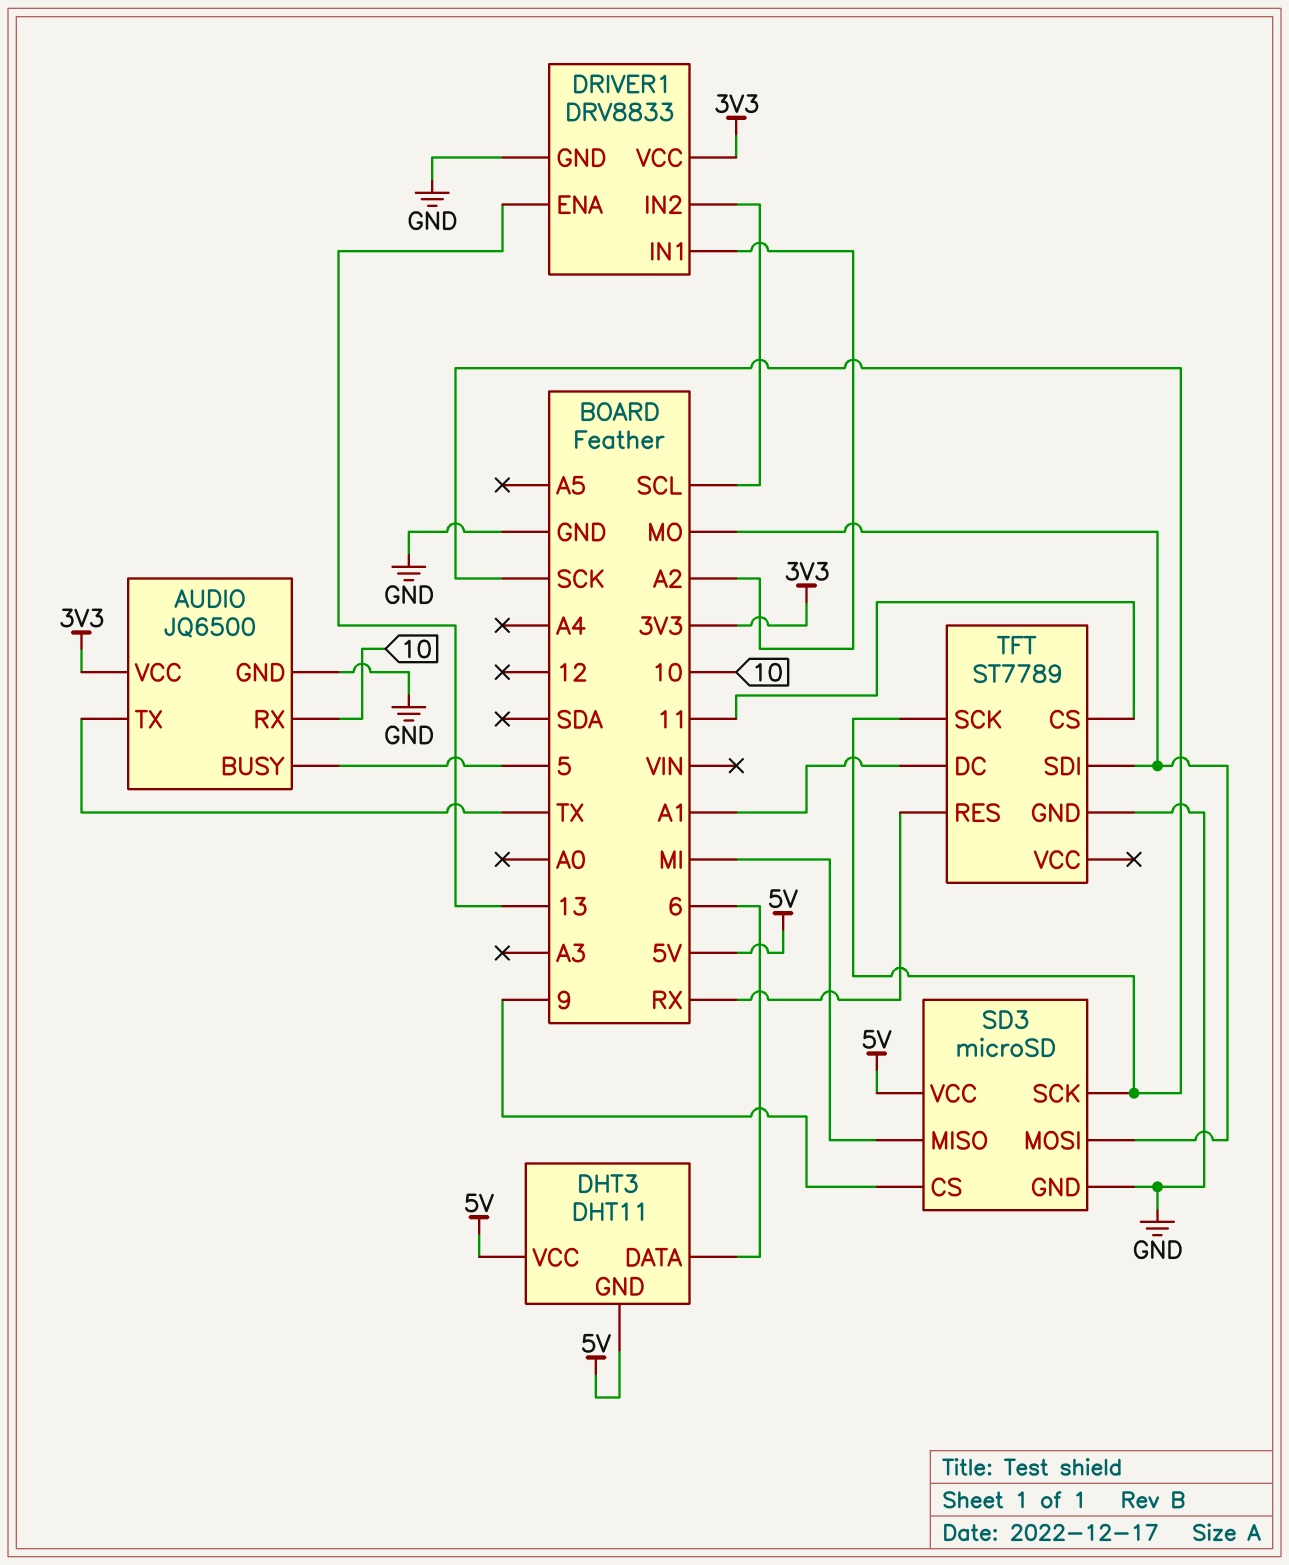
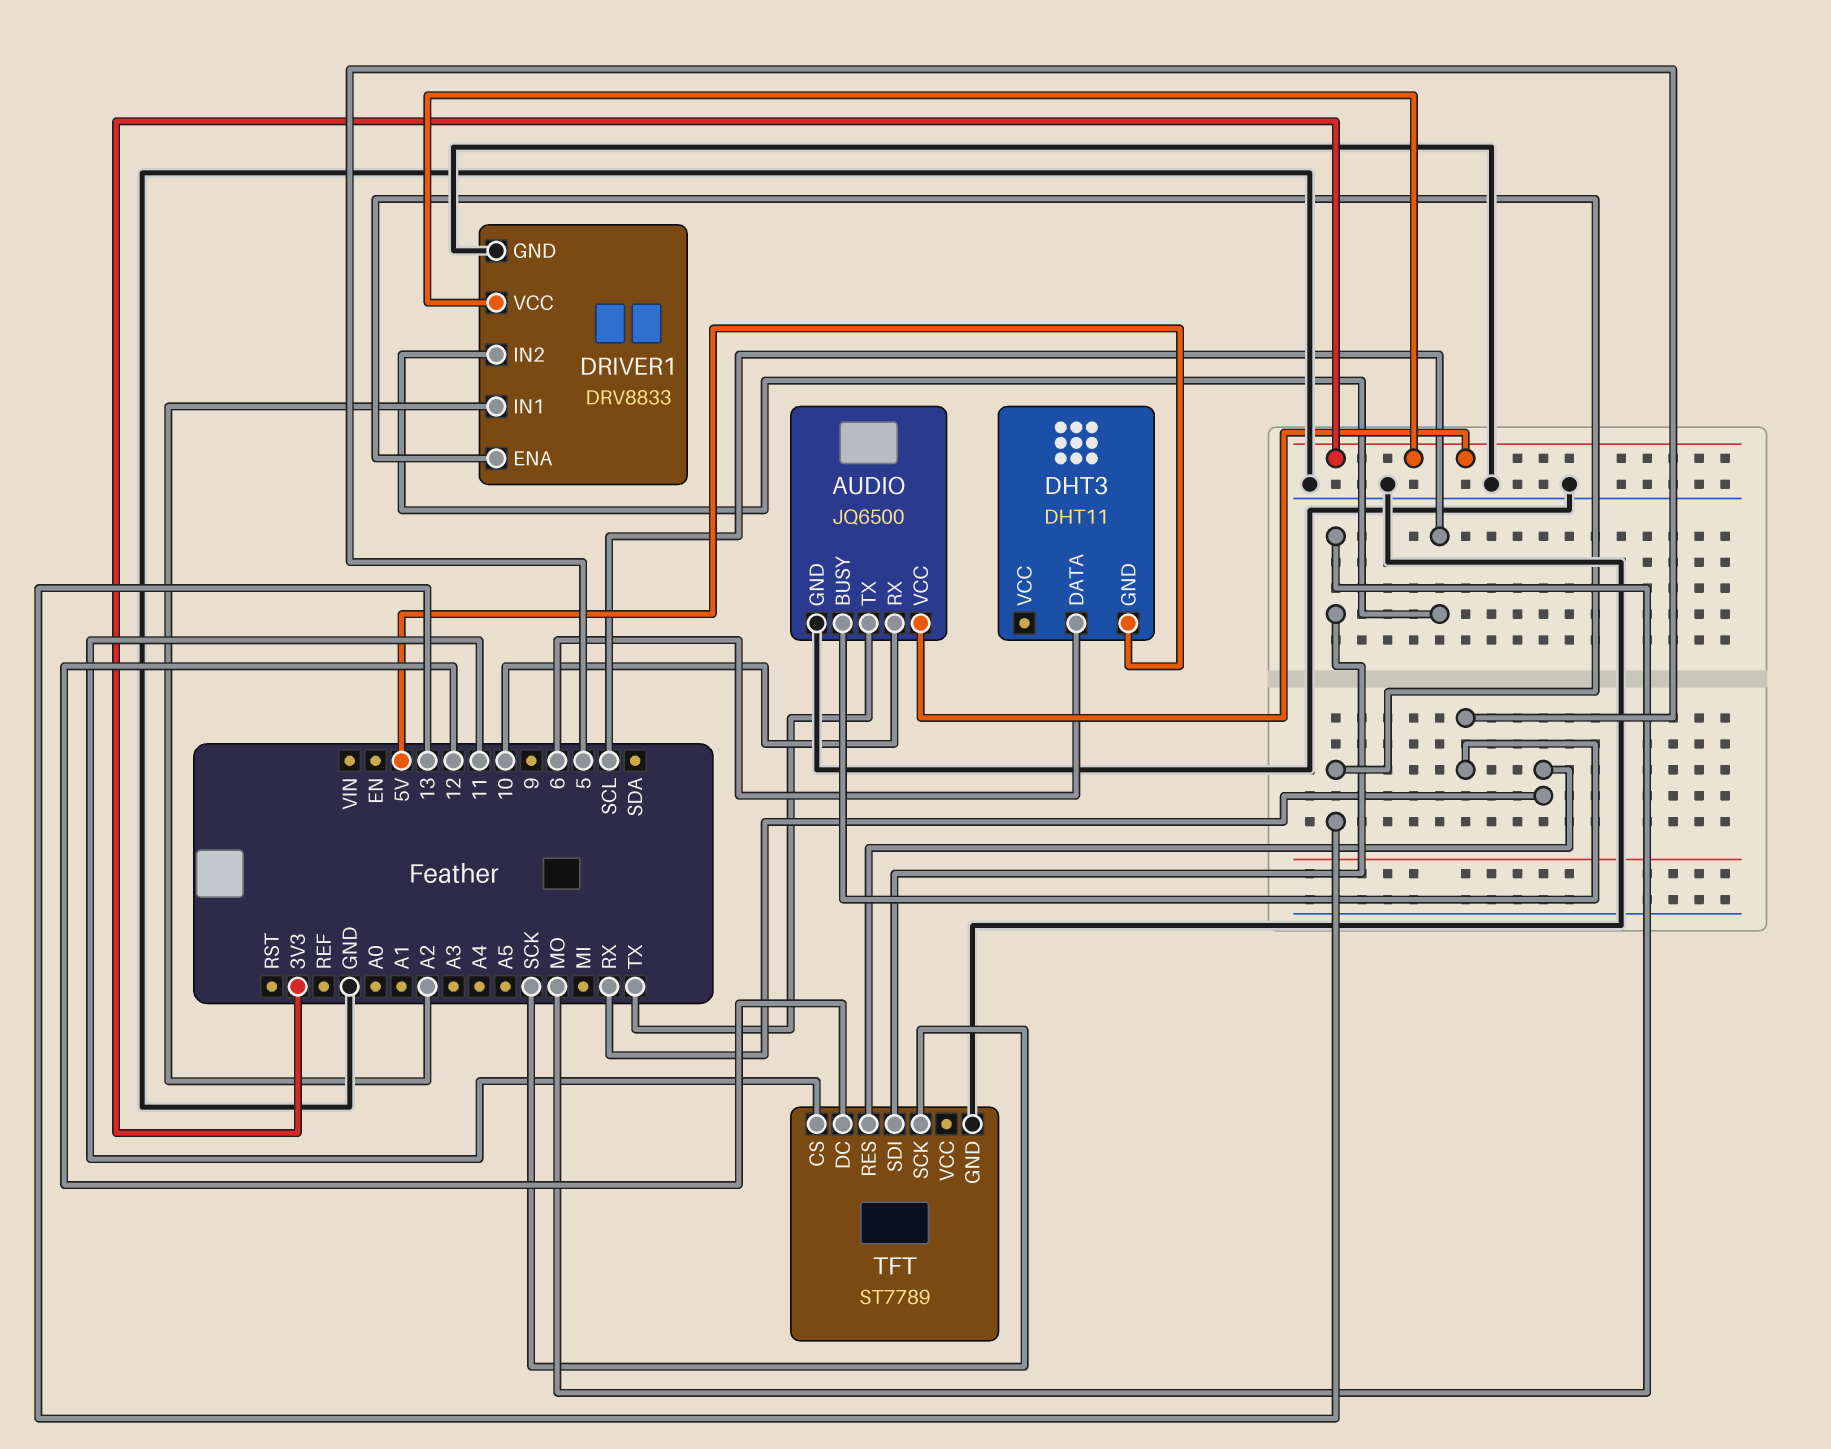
DHT3 pin VCC: 5V -> none
SD3: microSD -> none
SD3 pin CS: 9 -> none
SD3 pin GND: GND -> none
SD3 pin MISO: MI -> none
SD3 pin MOSI: MO -> none
SD3 pin SCK: SCK -> none
SD3 pin VCC: 5V -> none
TFT pin DC: A1 -> 12

